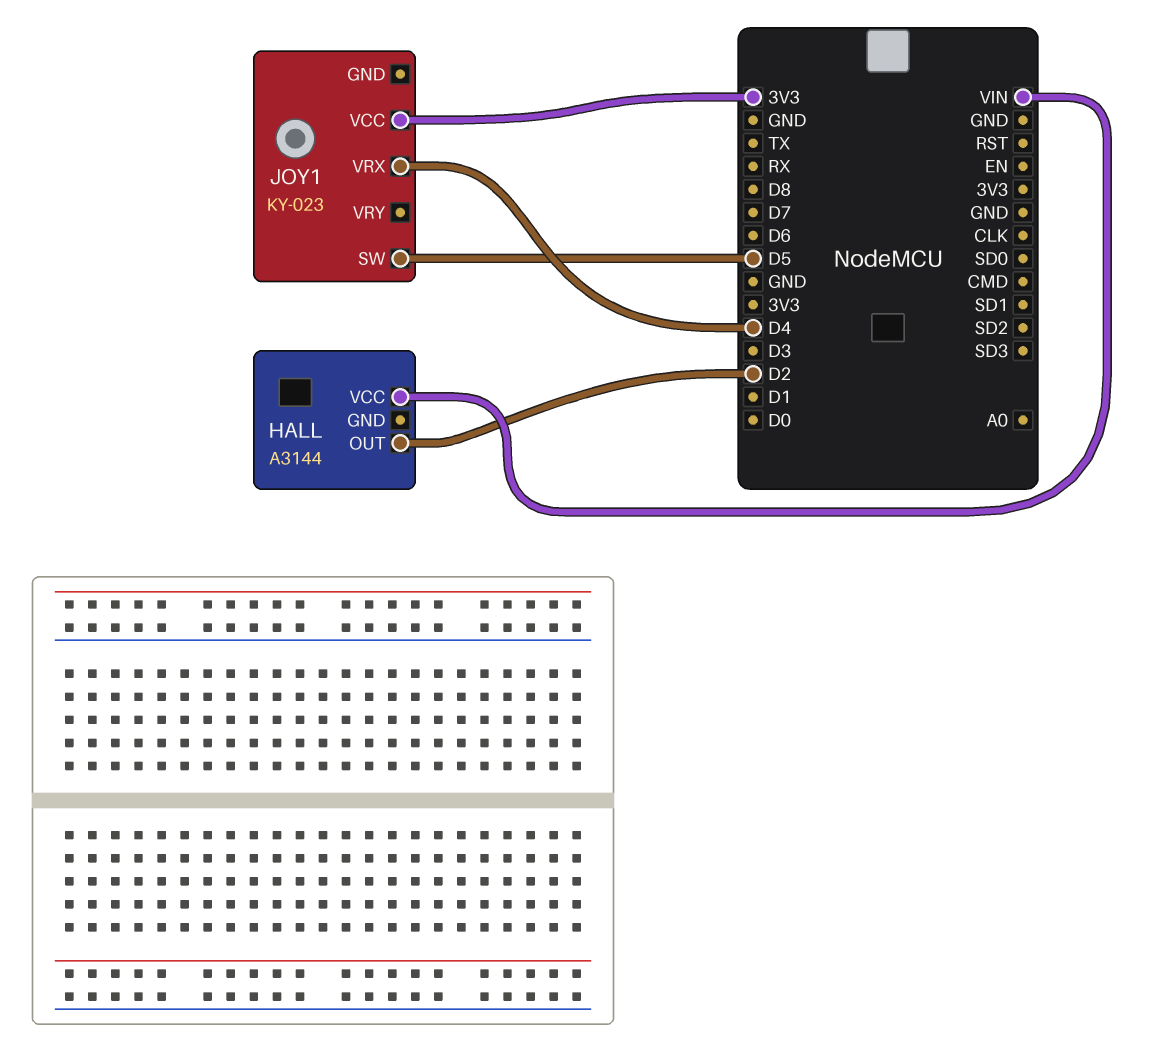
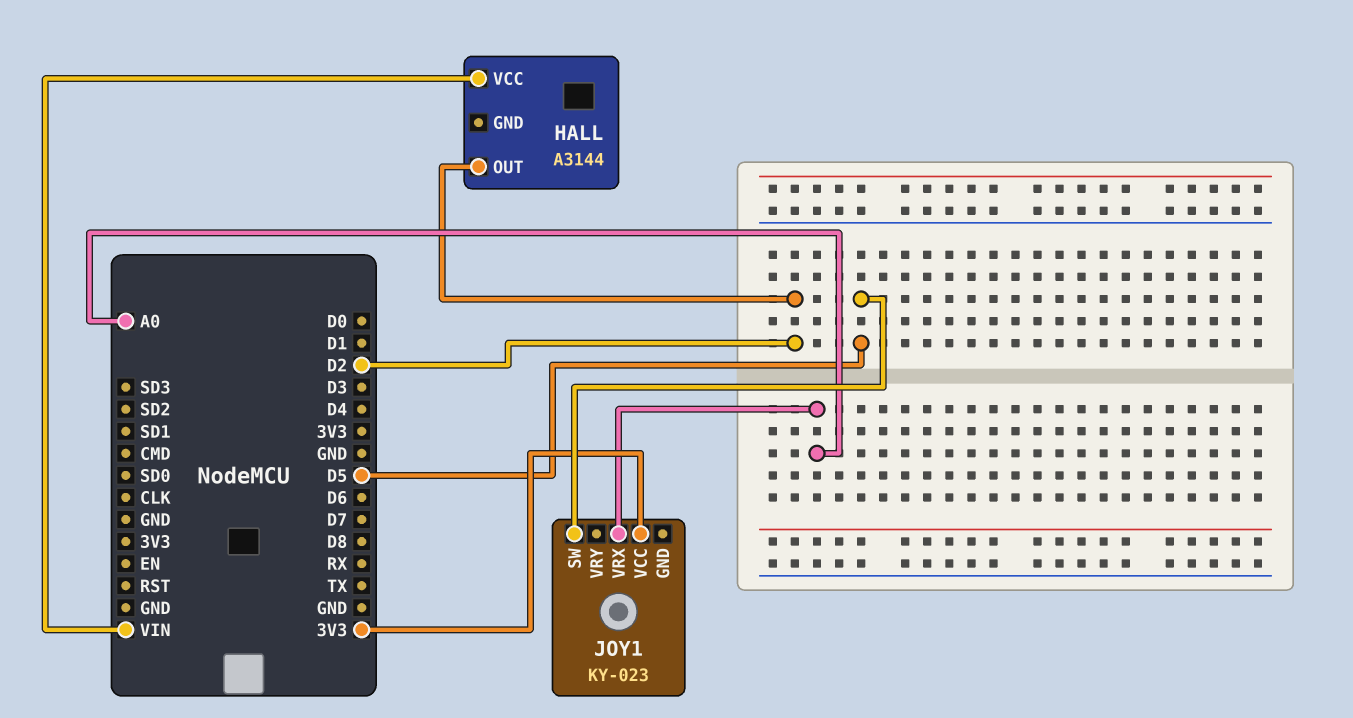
JOY1 pin VRX: D4 -> A0

